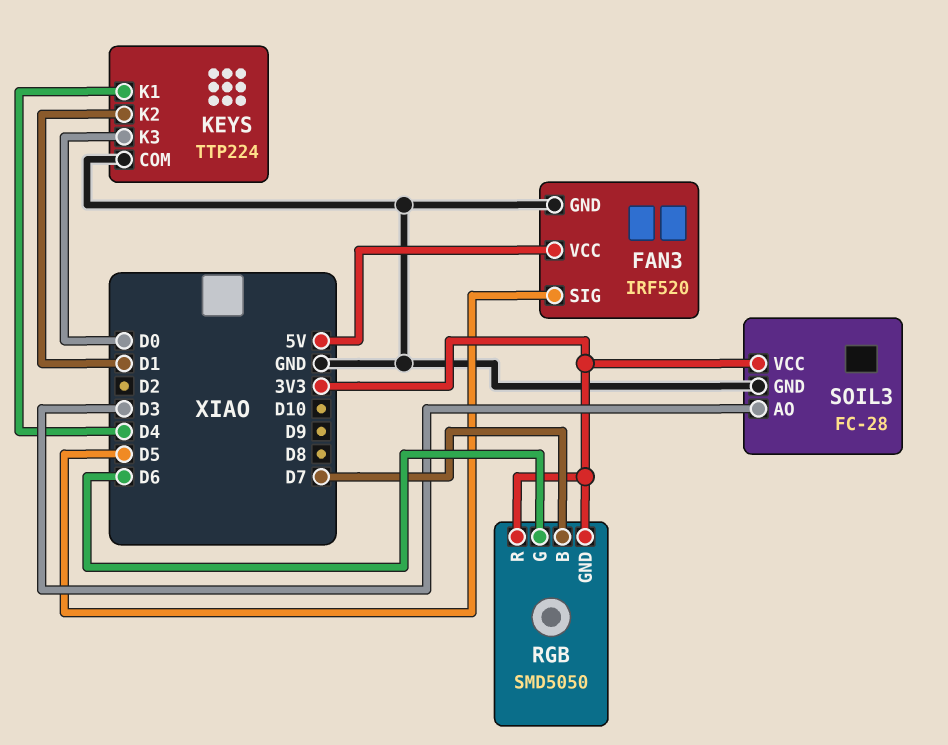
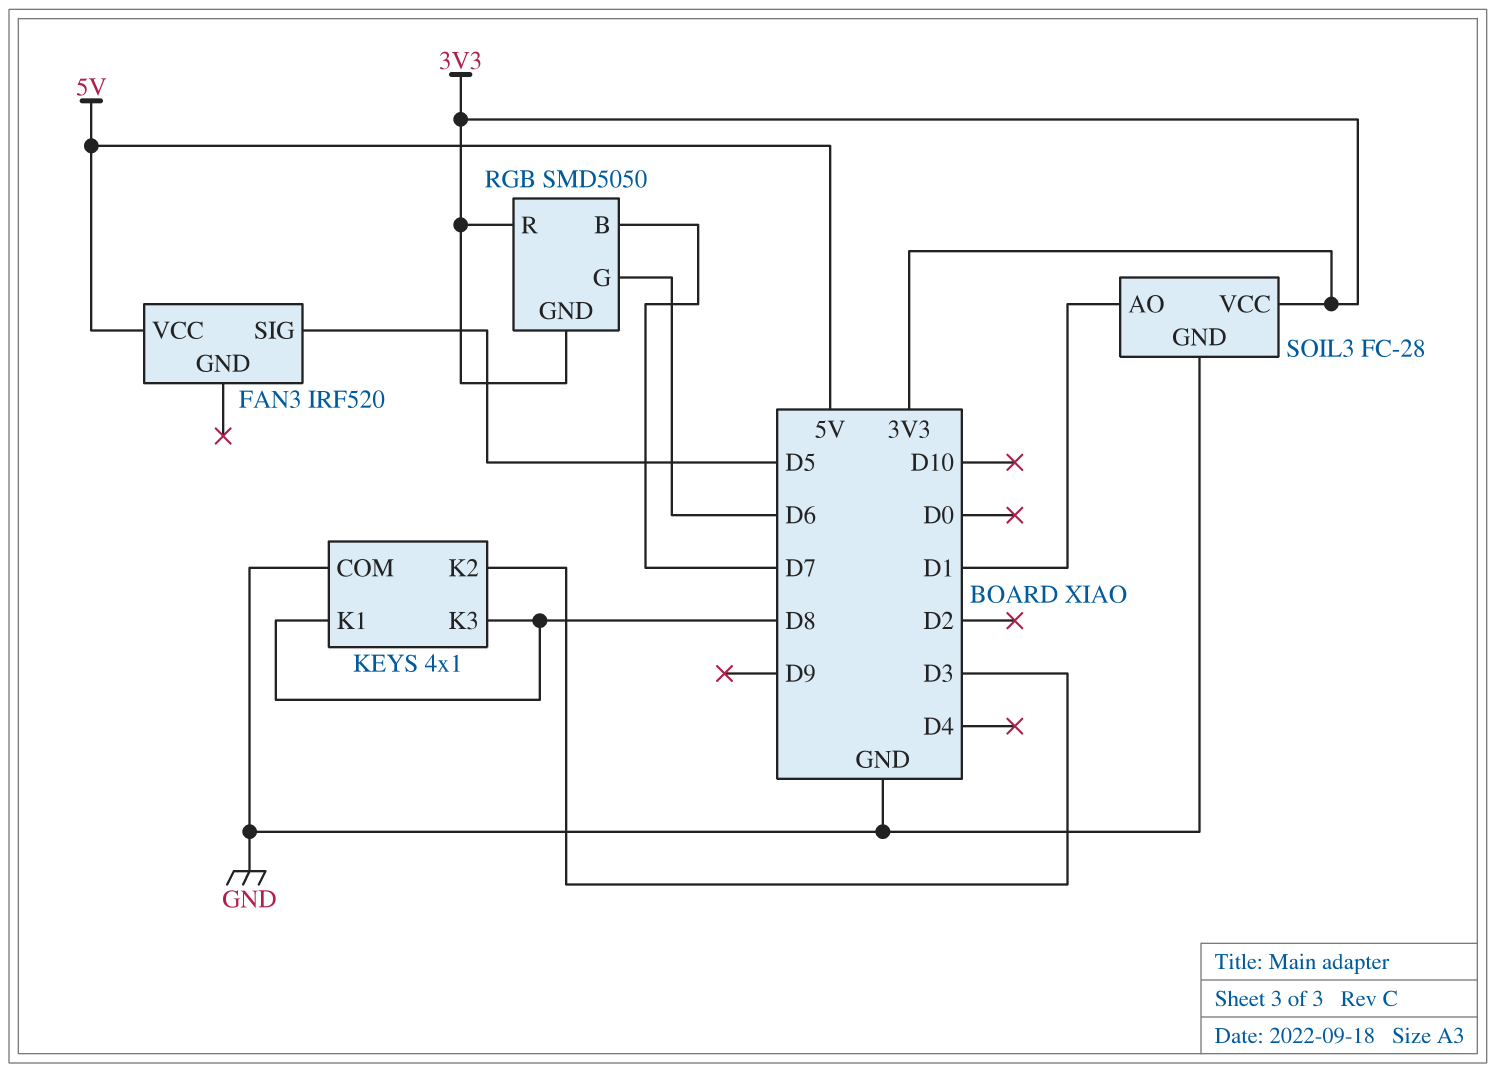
FAN3 pin GND: GND -> none
KEYS: TTP224 -> 4x1
KEYS pin K1: D4 -> D8
KEYS pin K2: D1 -> D3
KEYS pin K3: D0 -> D8
SOIL3 pin AO: D3 -> D1

